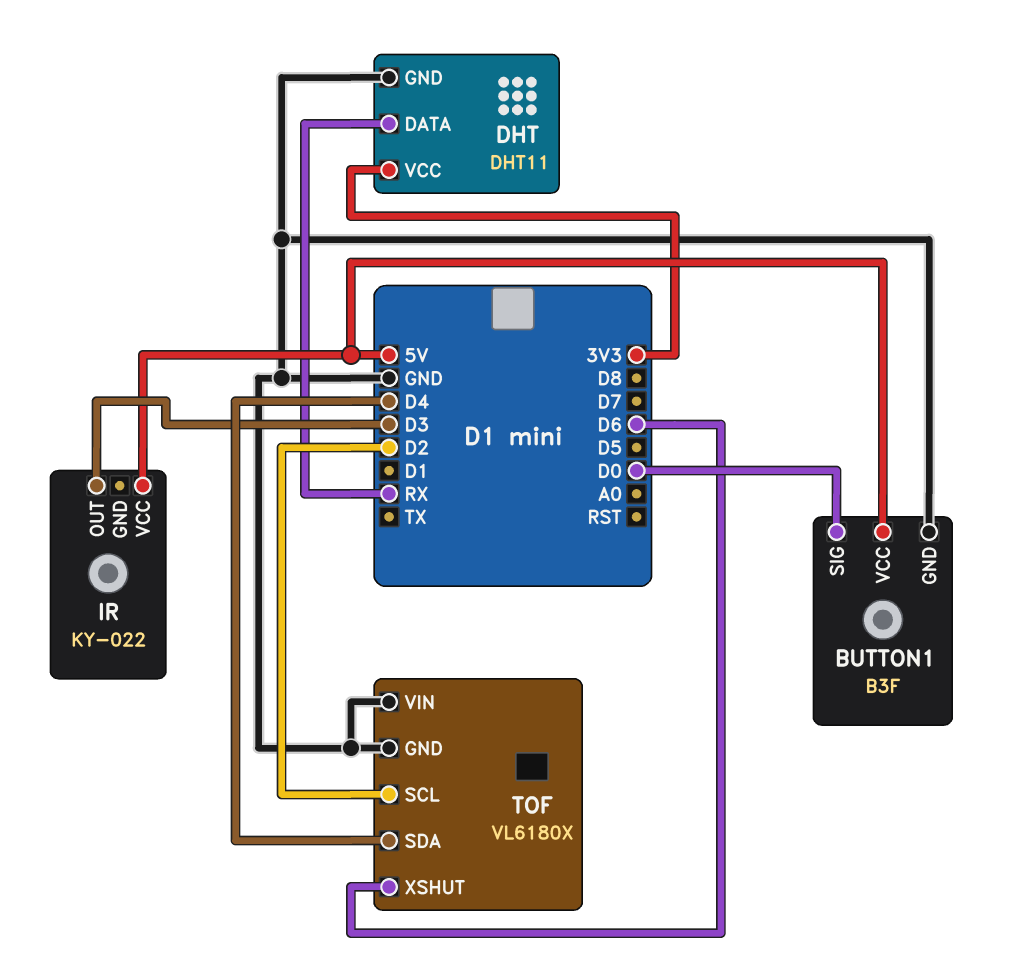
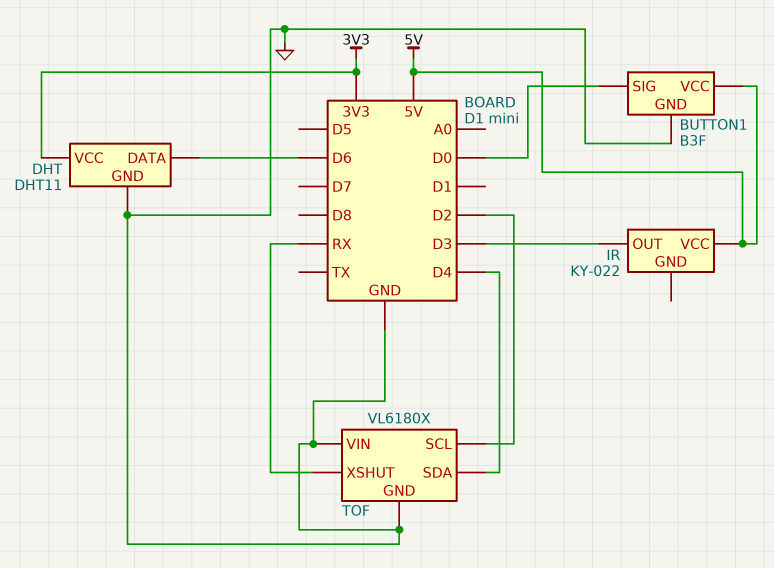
DHT pin DATA: RX -> D6
TOF pin XSHUT: D6 -> RX

